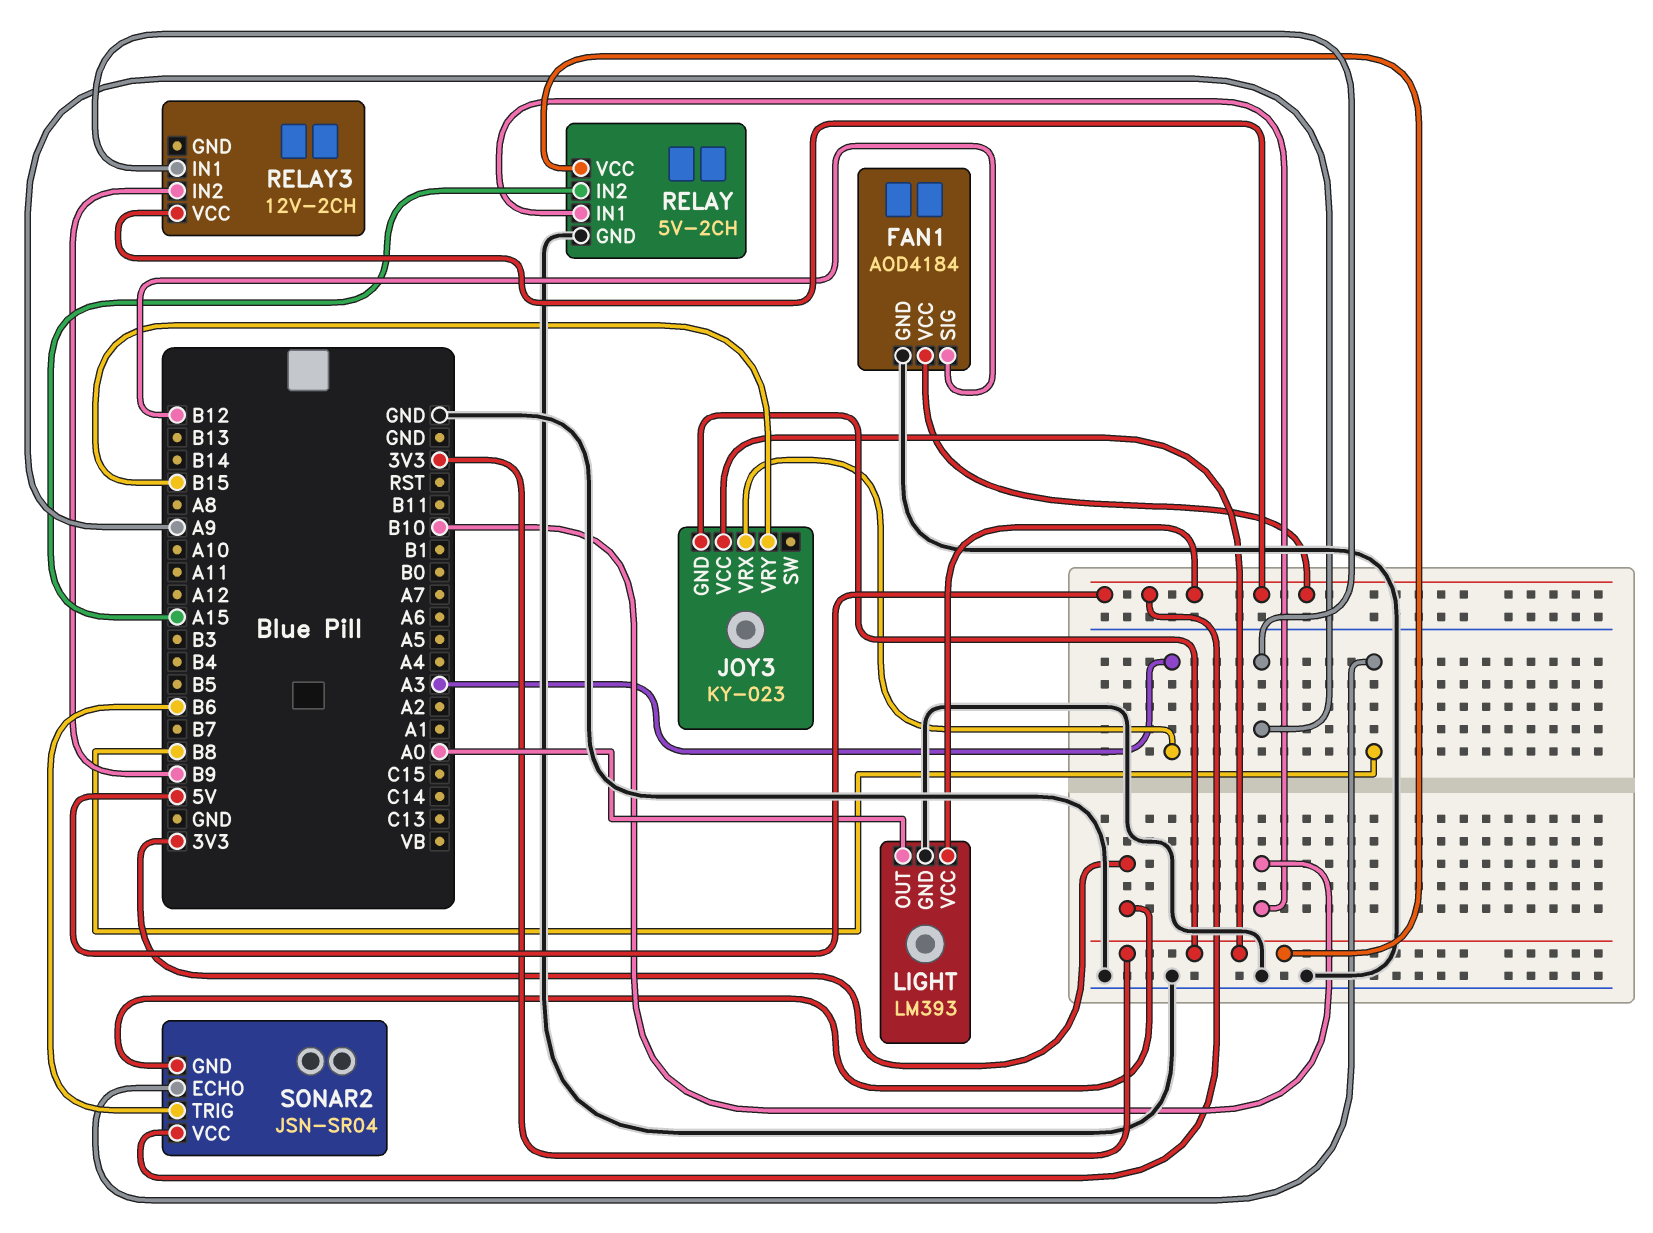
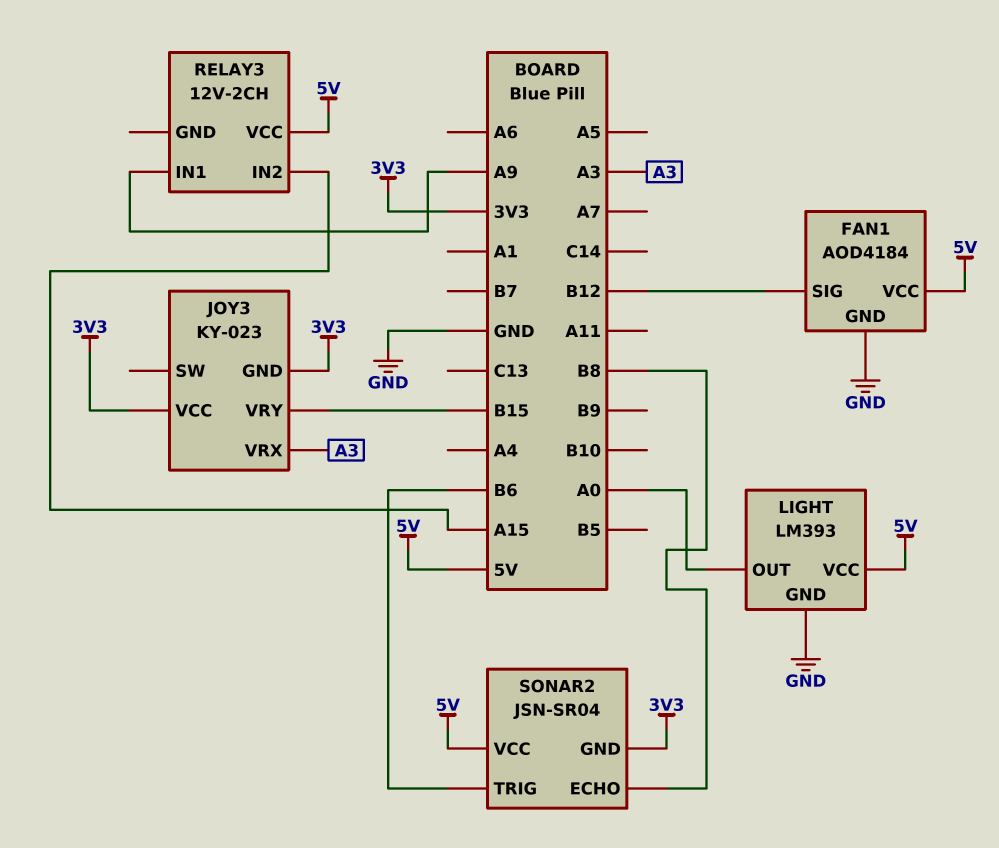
RELAY: 5V-2CH -> none
RELAY pin GND: GND -> none
RELAY pin IN1: B10 -> none
RELAY pin IN2: A15 -> none
RELAY pin VCC: 3V3 -> none
RELAY3 pin IN2: B9 -> A15

